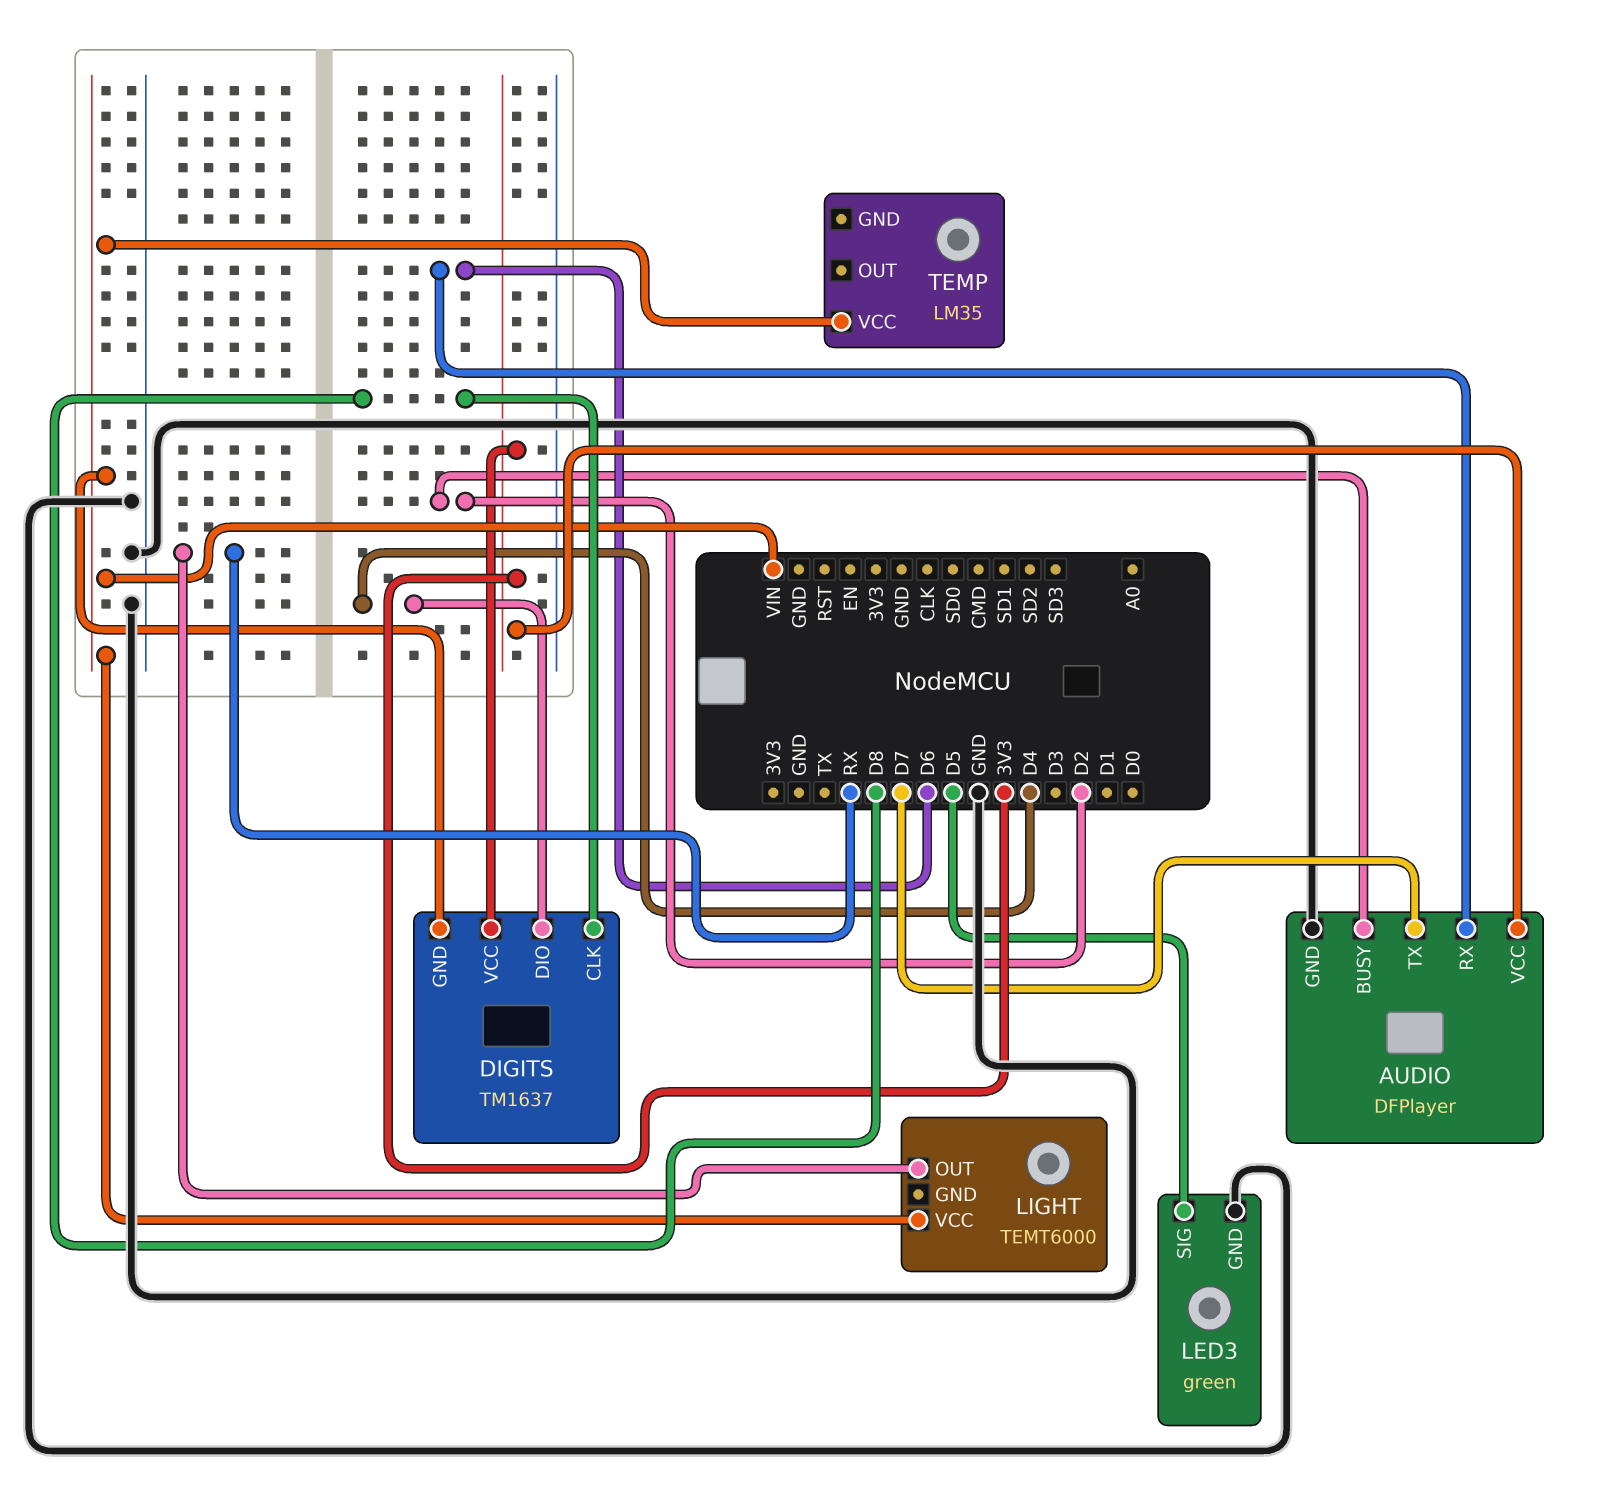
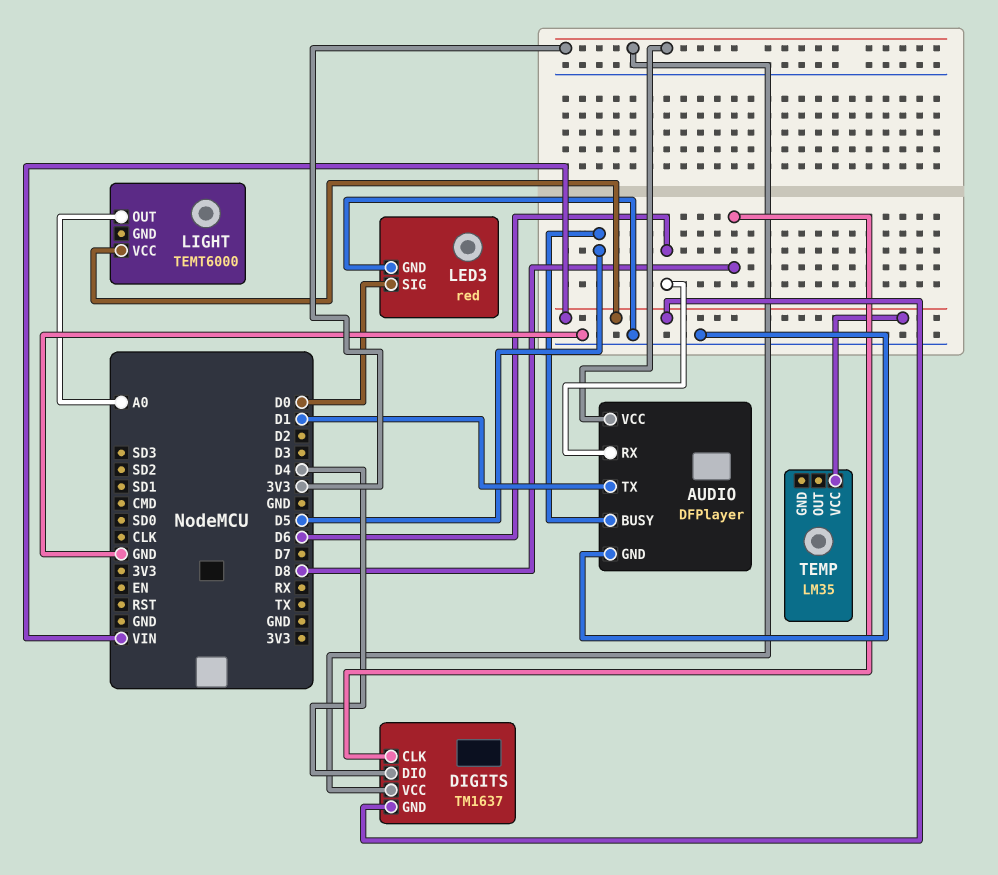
AUDIO pin BUSY: D2 -> D5
AUDIO pin TX: D7 -> D1
LED3: green -> red
LED3 pin SIG: D5 -> D0
LIGHT pin OUT: RX -> A0

